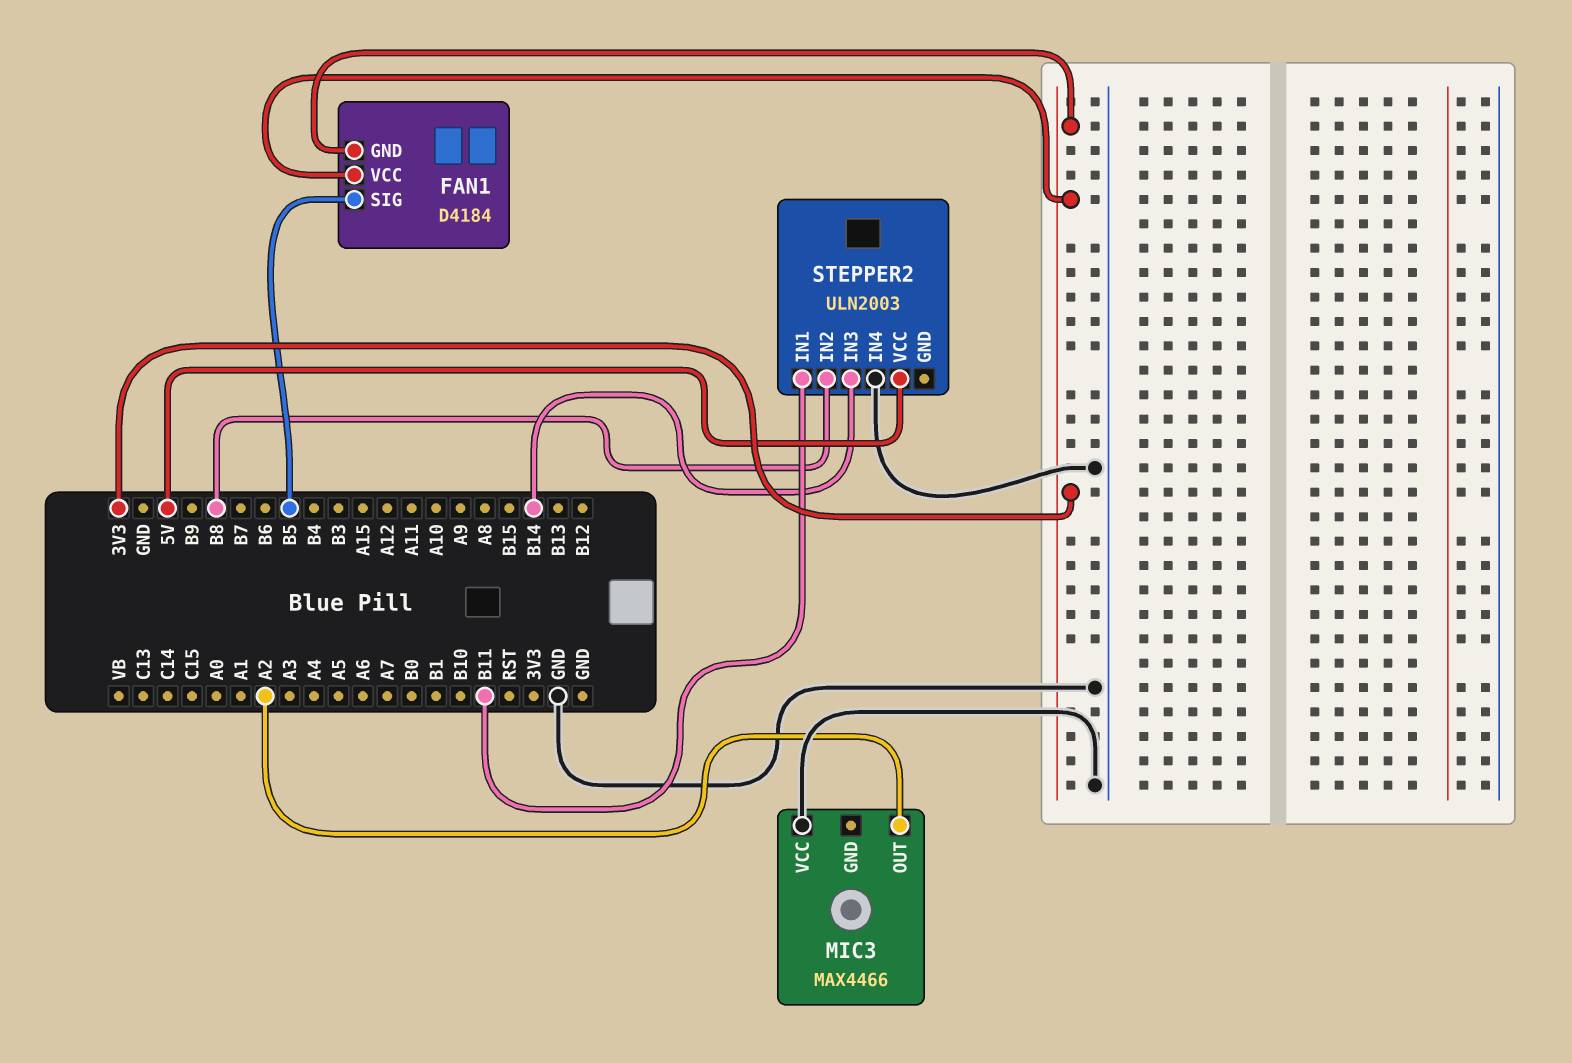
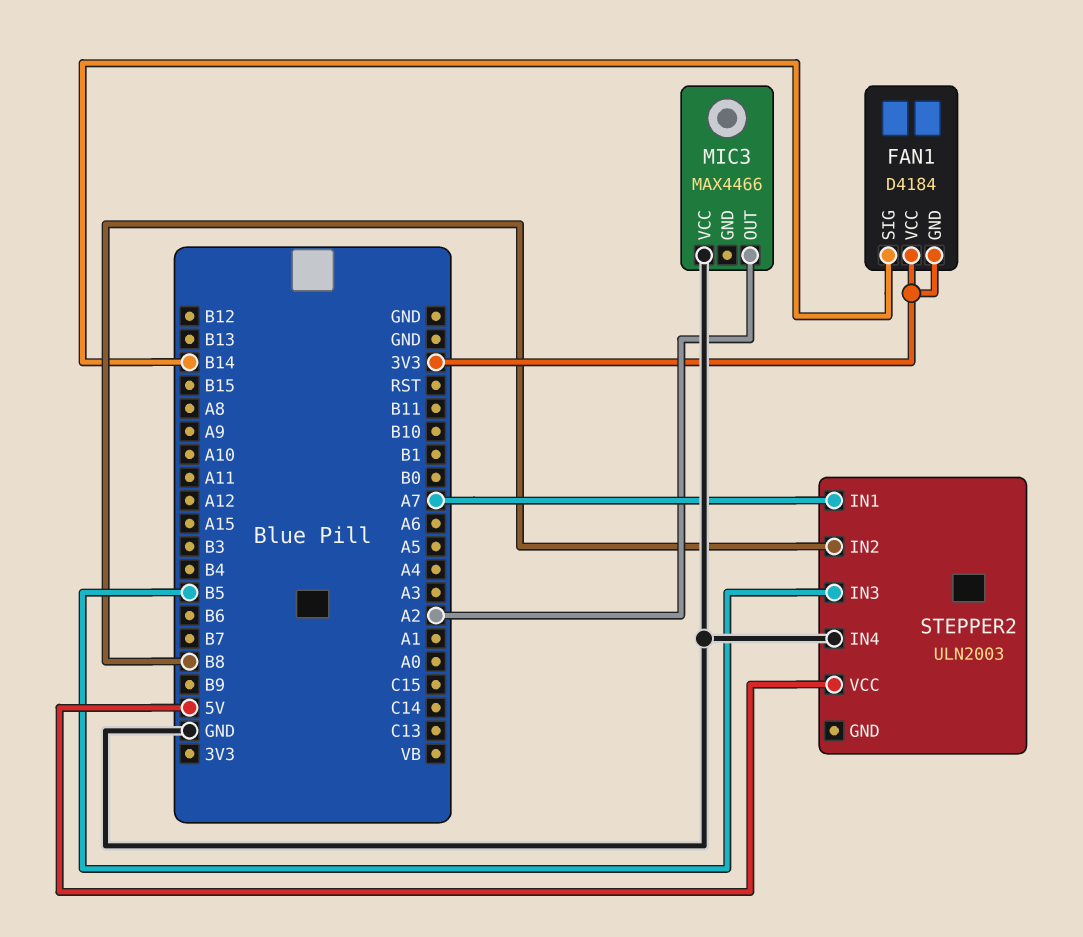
FAN1 pin SIG: B5 -> B14
STEPPER2 pin IN1: B11 -> A7
STEPPER2 pin IN3: B14 -> B5

